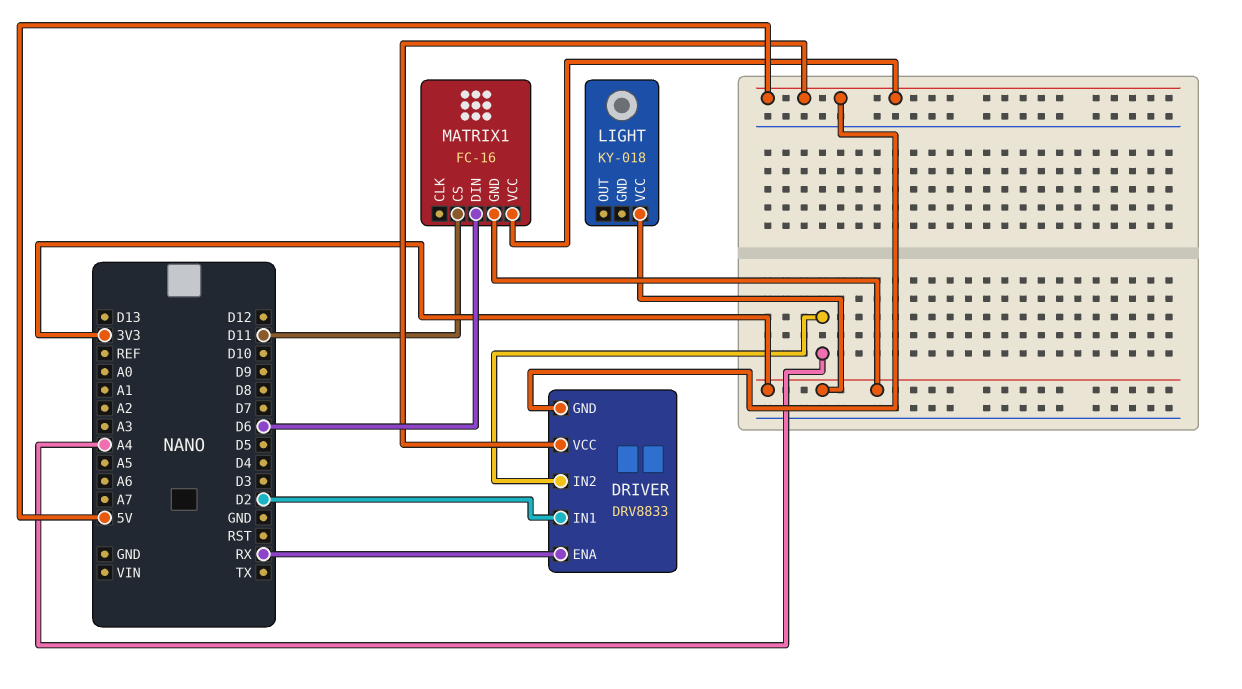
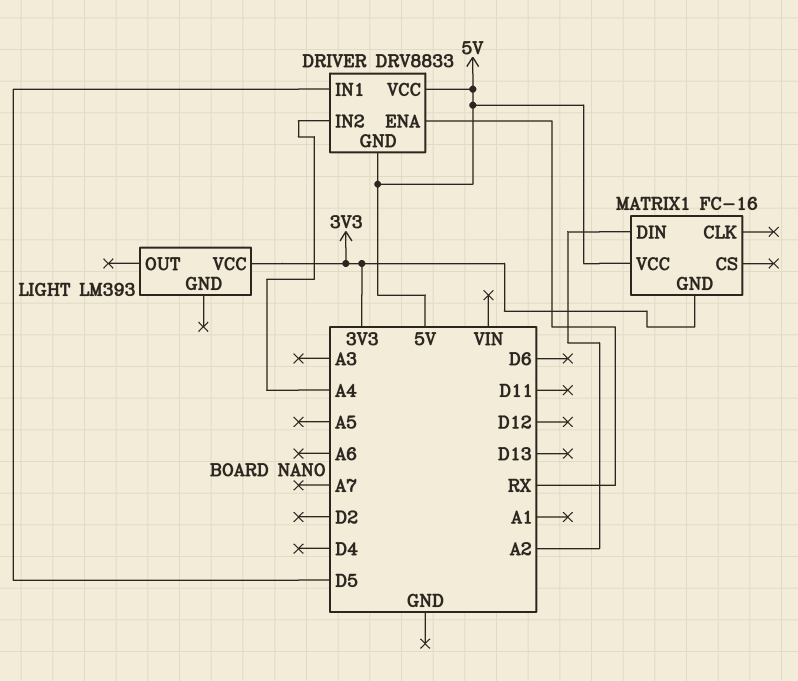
DRIVER pin IN1: D2 -> D5
LIGHT: KY-018 -> LM393
MATRIX1 pin CS: D11 -> none
MATRIX1 pin DIN: D6 -> A2

